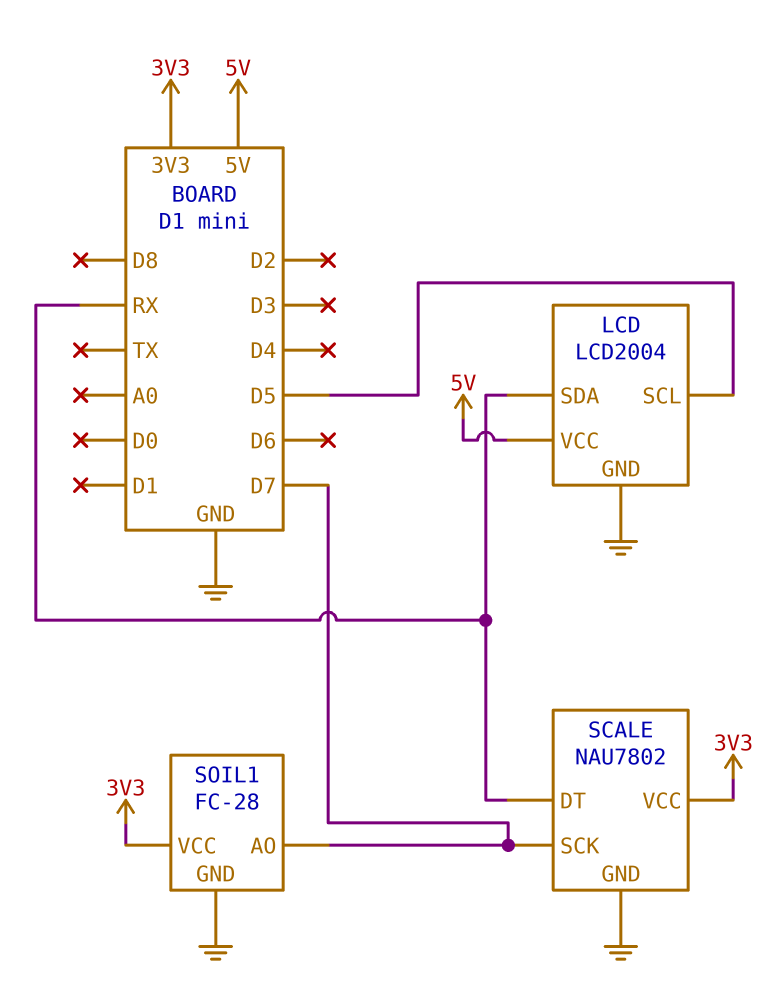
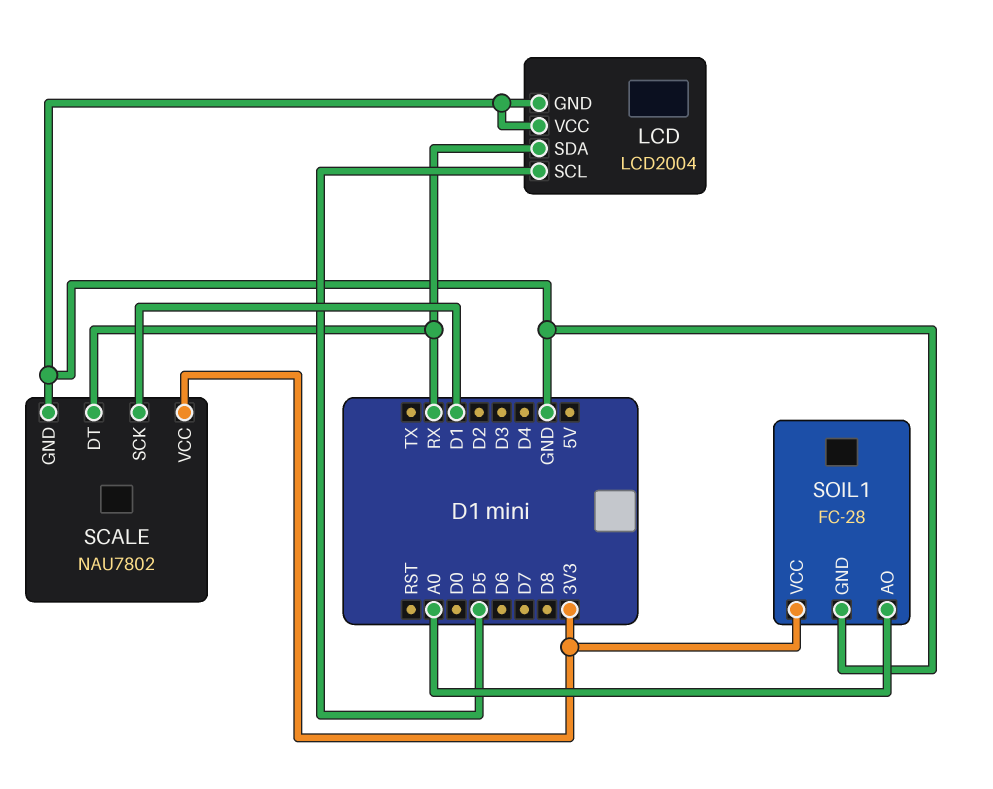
LCD pin VCC: 5V -> GND
SCALE pin SCK: D7 -> D1
SOIL1 pin AO: D7 -> A0

